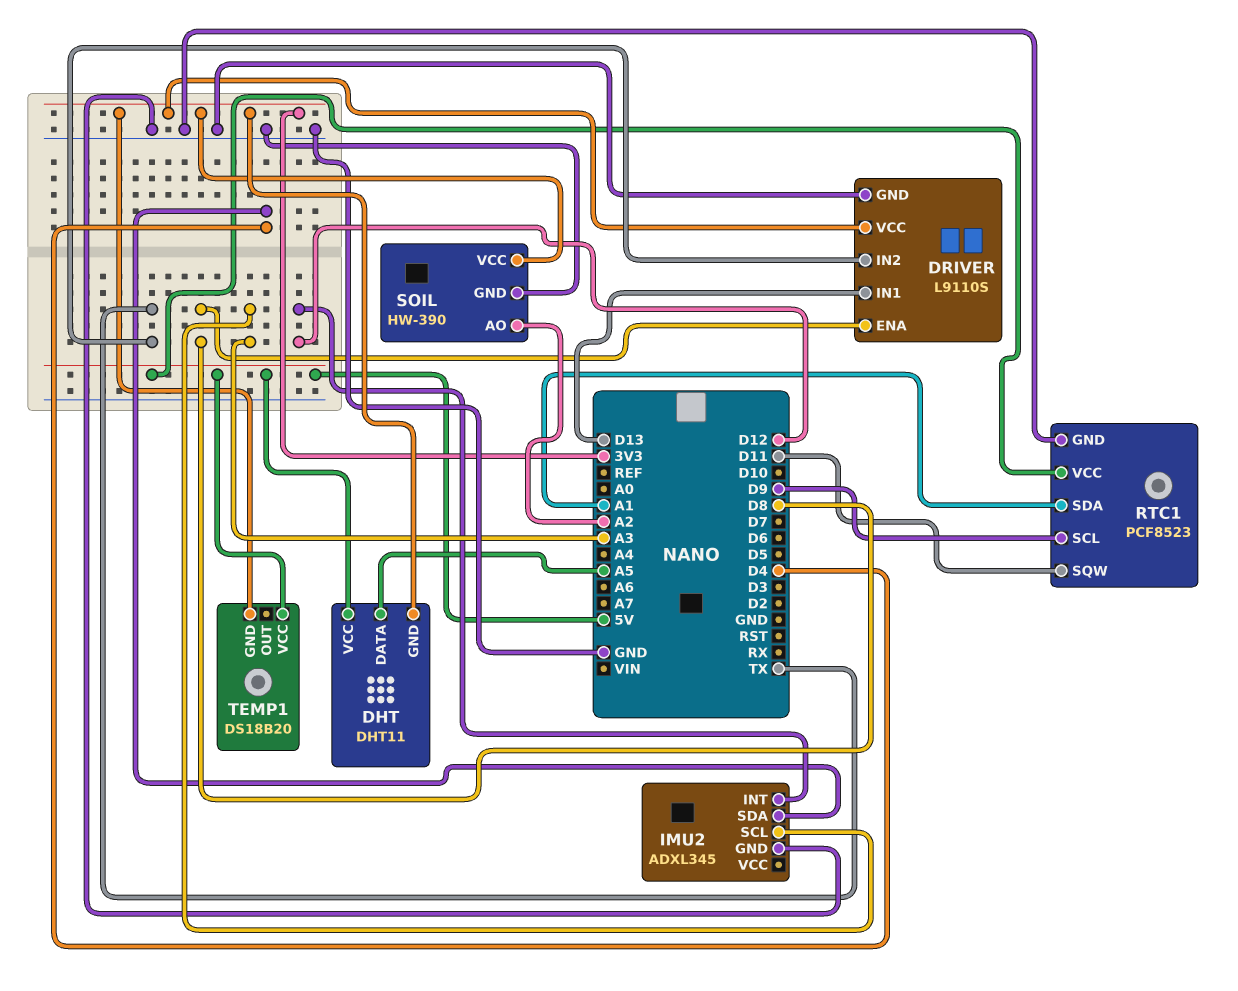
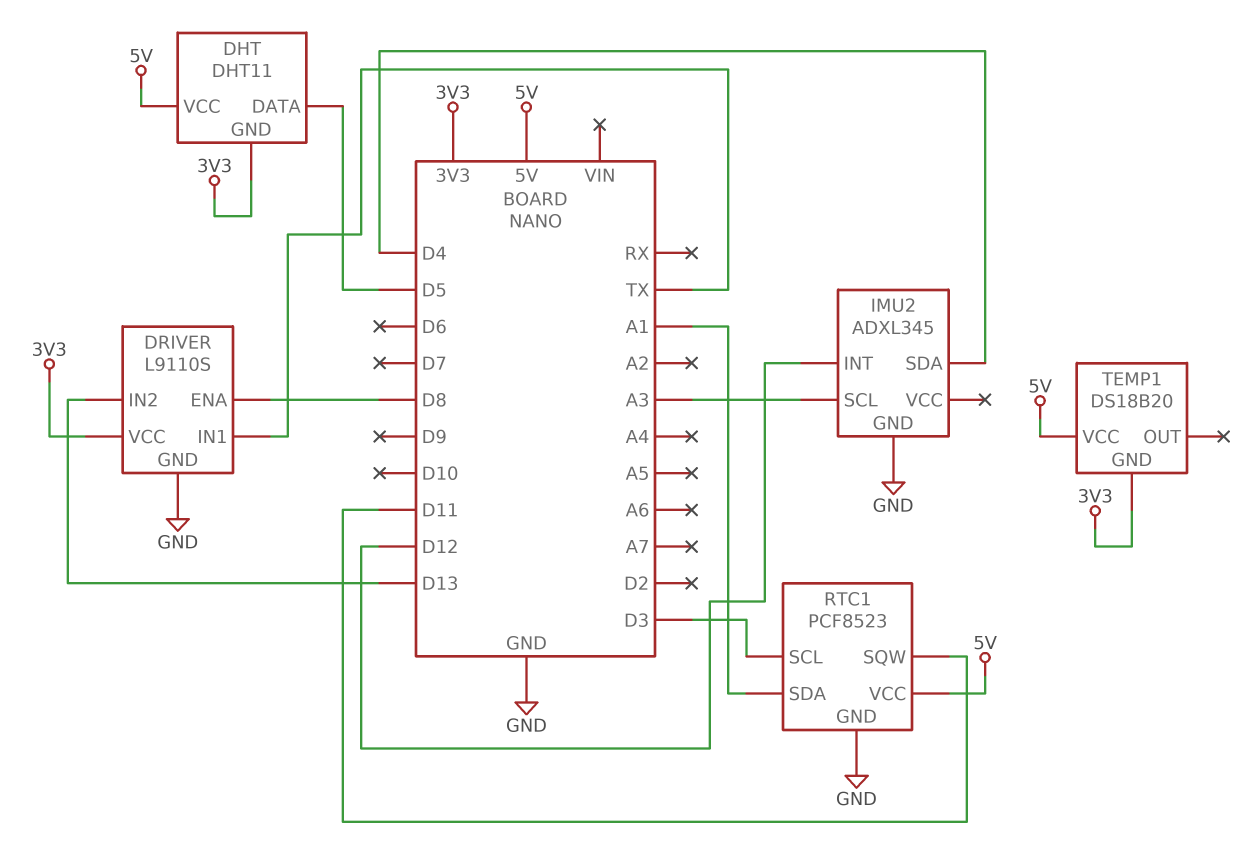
DHT pin DATA: A5 -> D5
DRIVER pin IN1: D13 -> TX
DRIVER pin IN2: TX -> D13
RTC1 pin SCL: D9 -> D3
SOIL: HW-390 -> none
SOIL pin AO: A2 -> none
SOIL pin GND: GND -> none
SOIL pin VCC: 3V3 -> none

